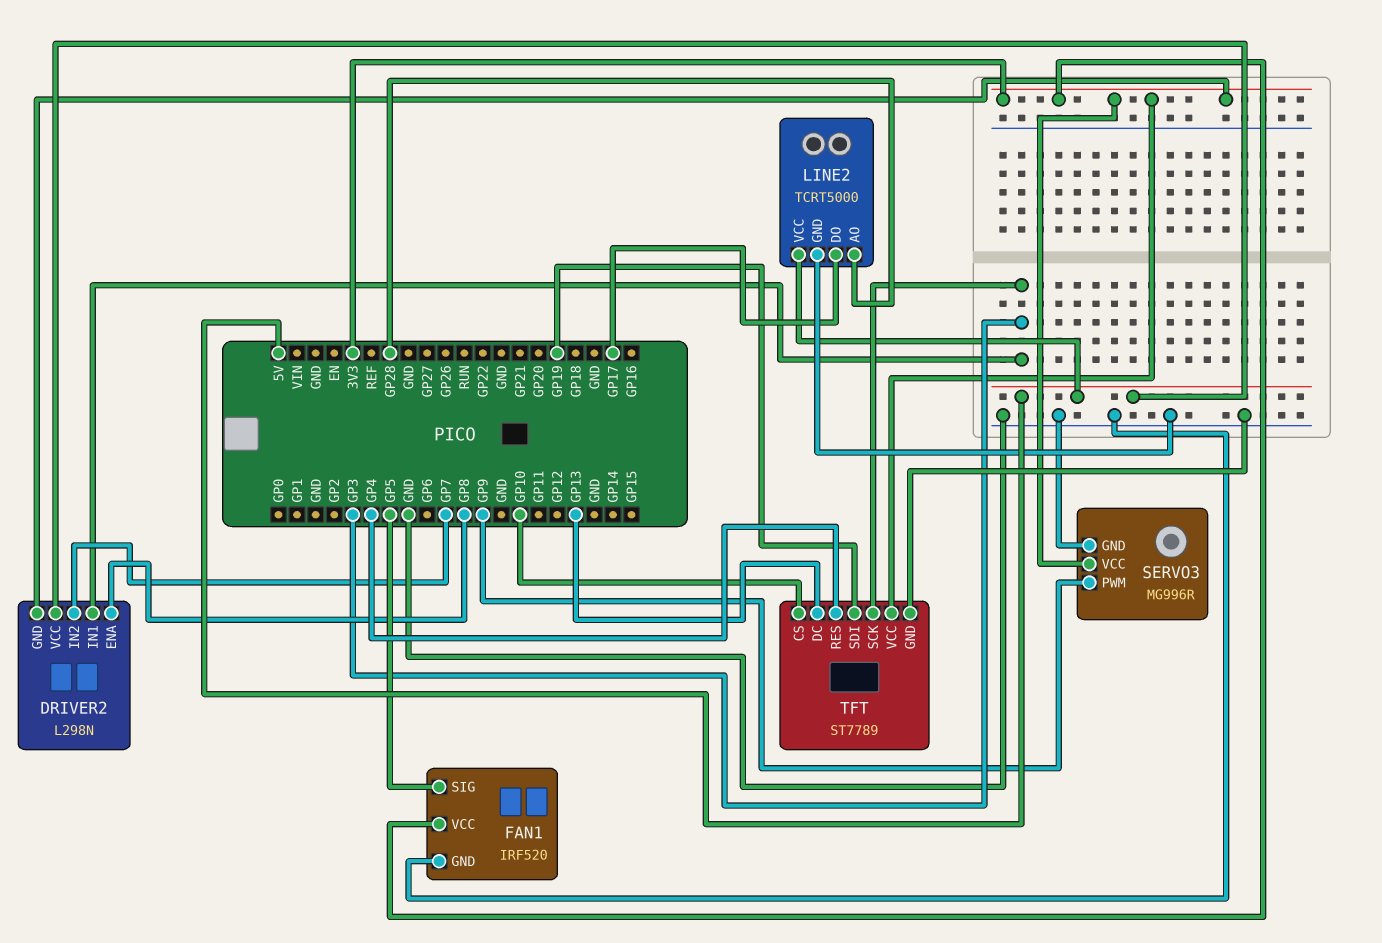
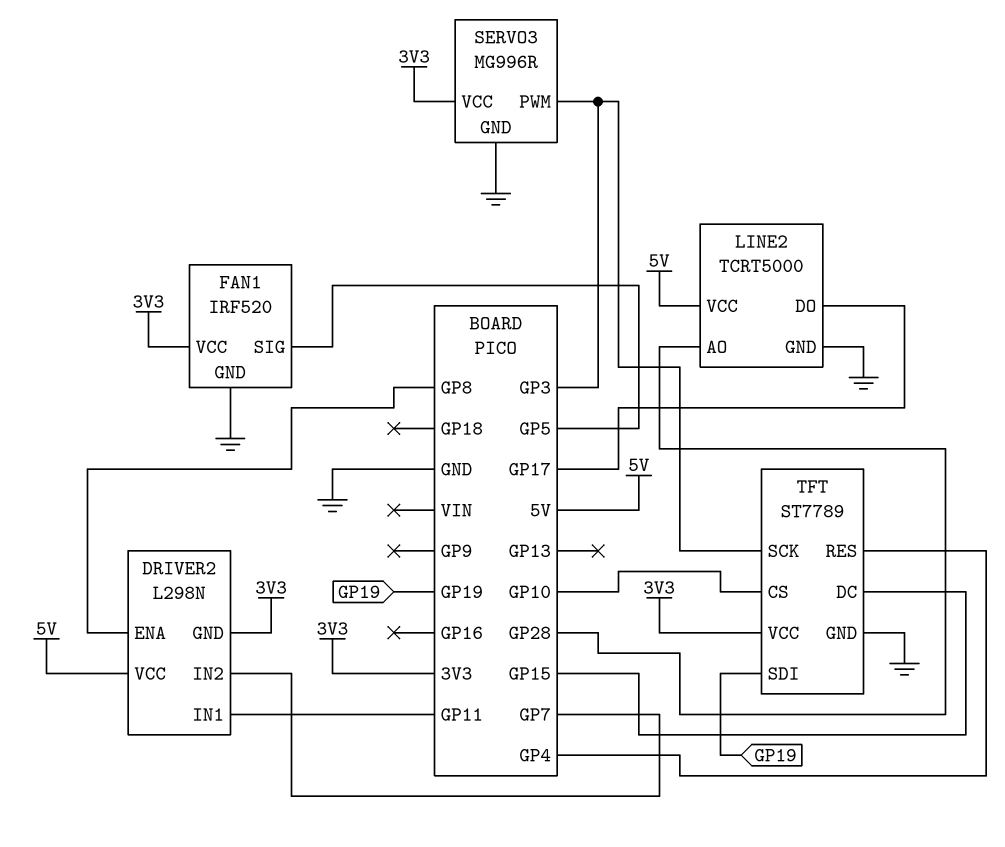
DRIVER2 pin IN1: GP3 -> GP11
SERVO3 pin PWM: GP9 -> GP3
TFT pin DC: GP13 -> GP15

